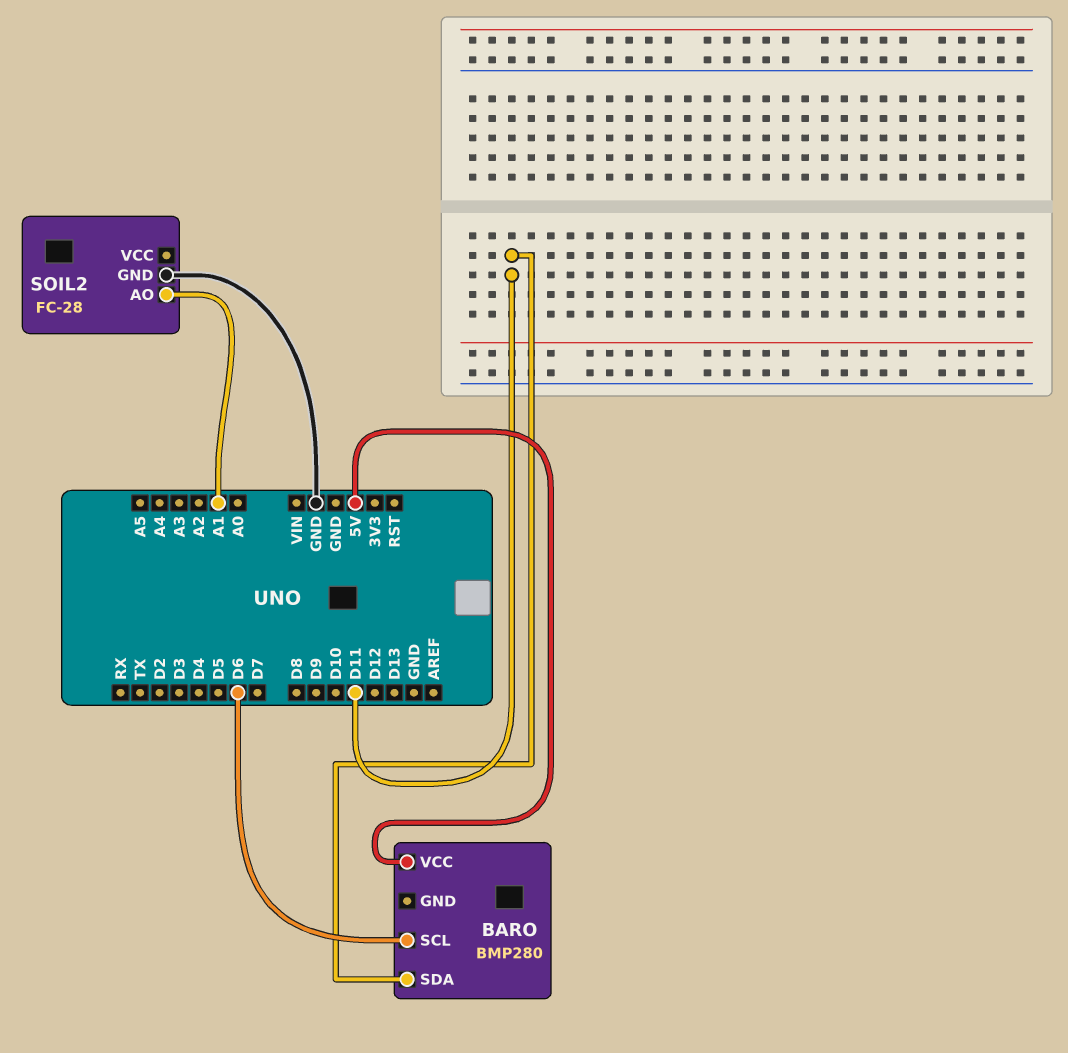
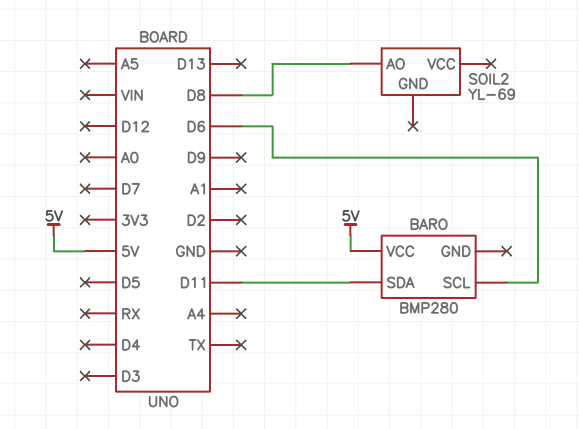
SOIL2: FC-28 -> YL-69
SOIL2 pin AO: A1 -> D8
SOIL2 pin GND: GND -> none

